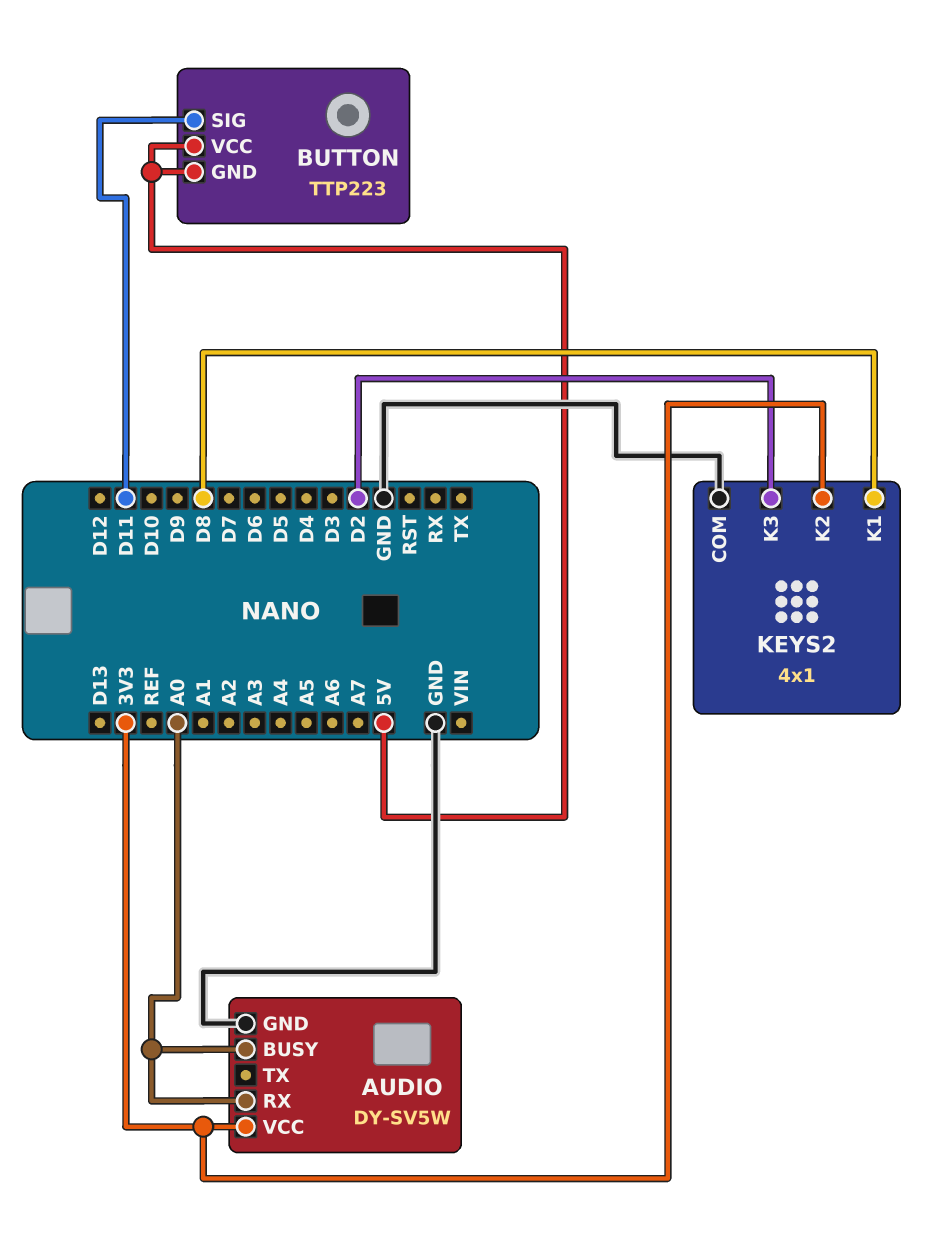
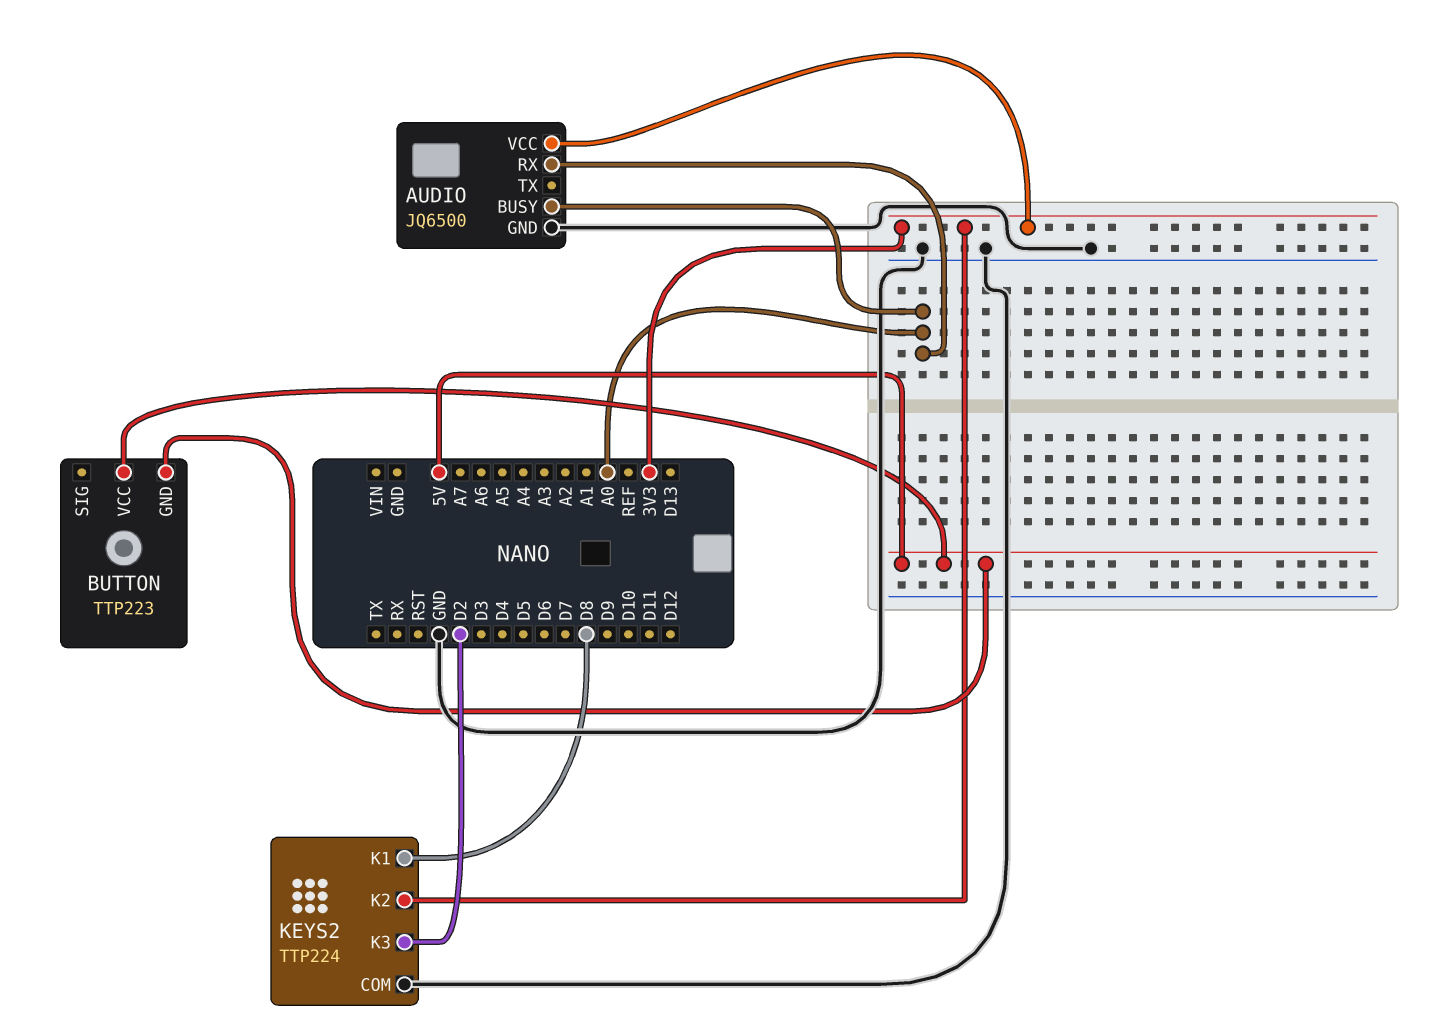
AUDIO: DY-SV5W -> JQ6500
BUTTON pin SIG: D11 -> none
KEYS2: 4x1 -> TTP224

